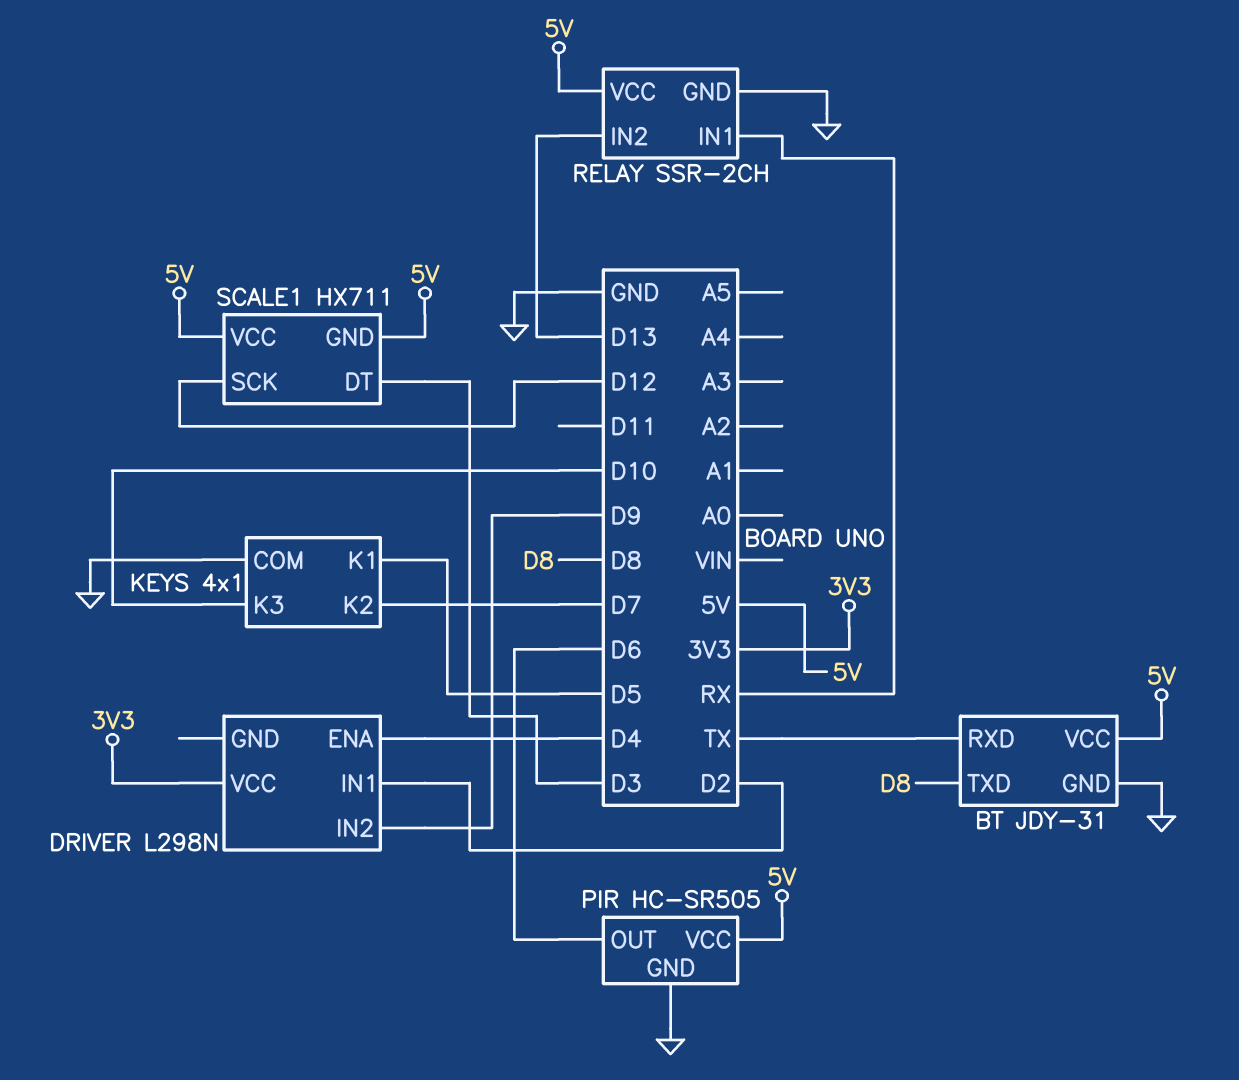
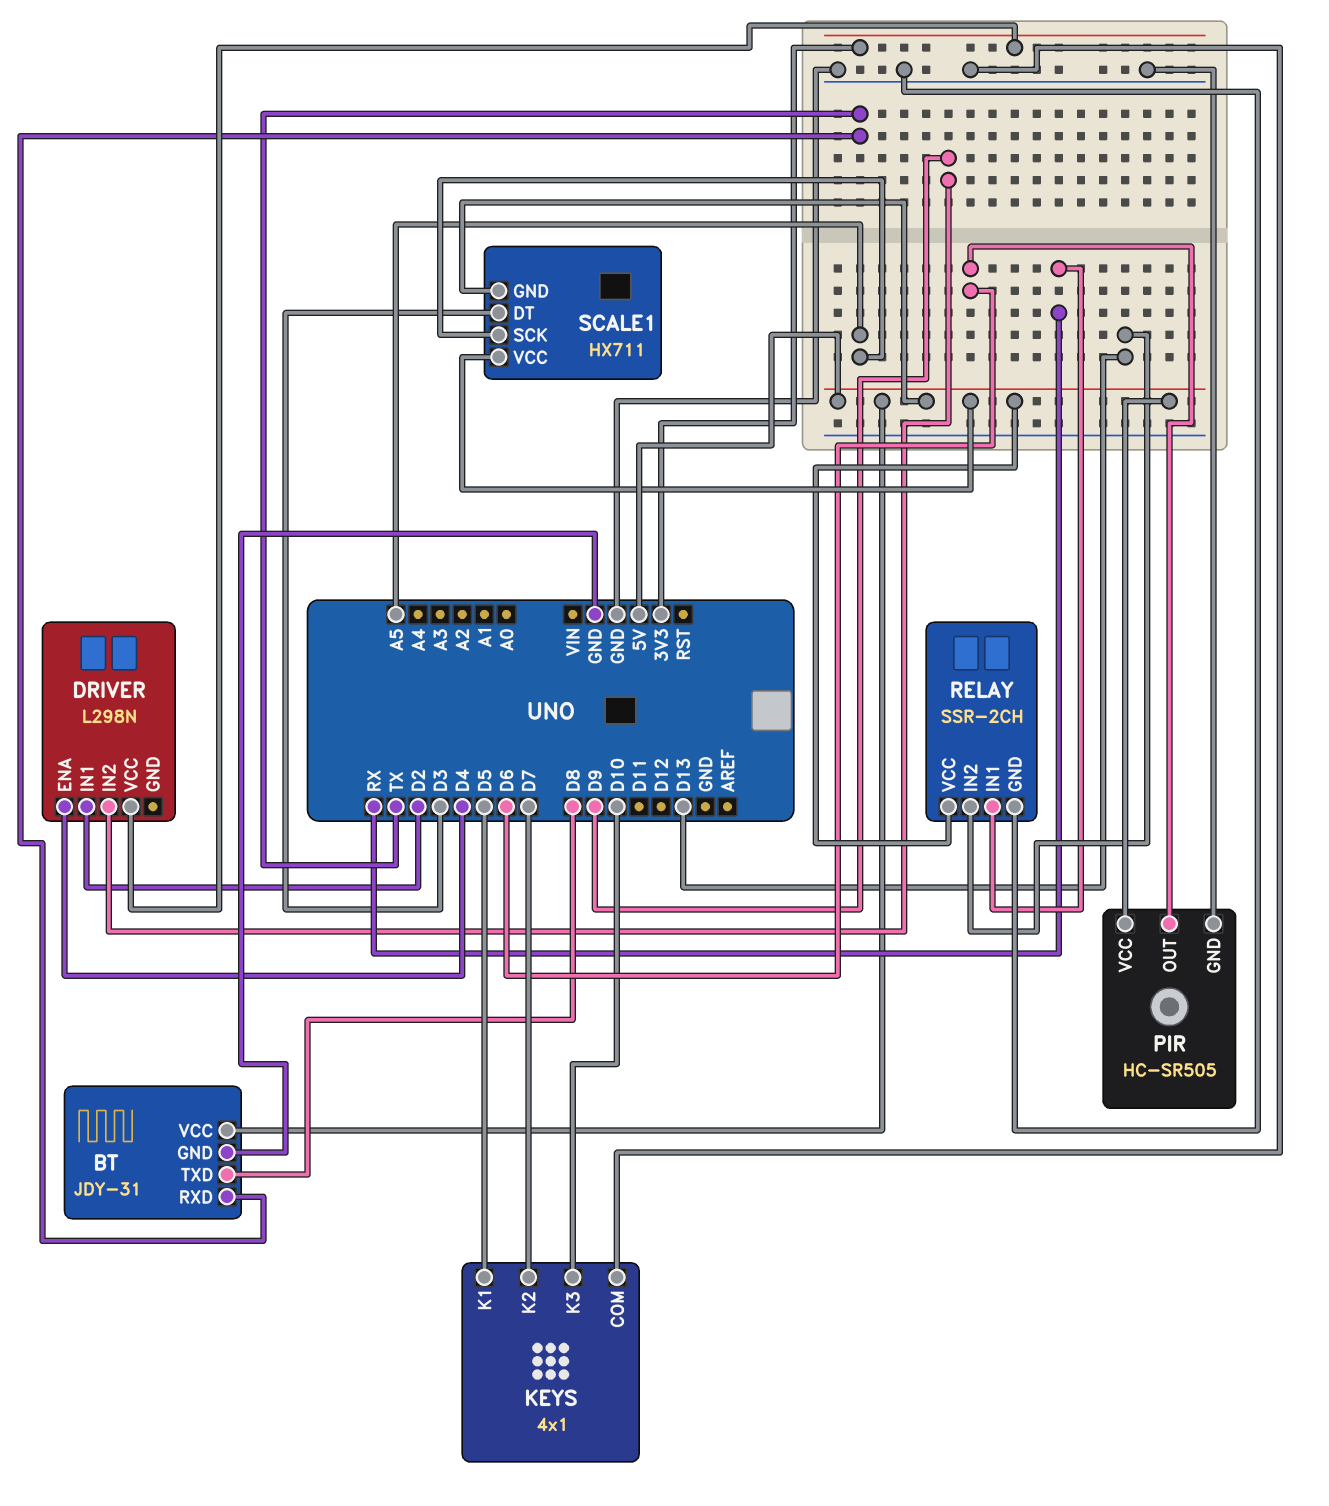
SCALE1 pin SCK: D12 -> A5

